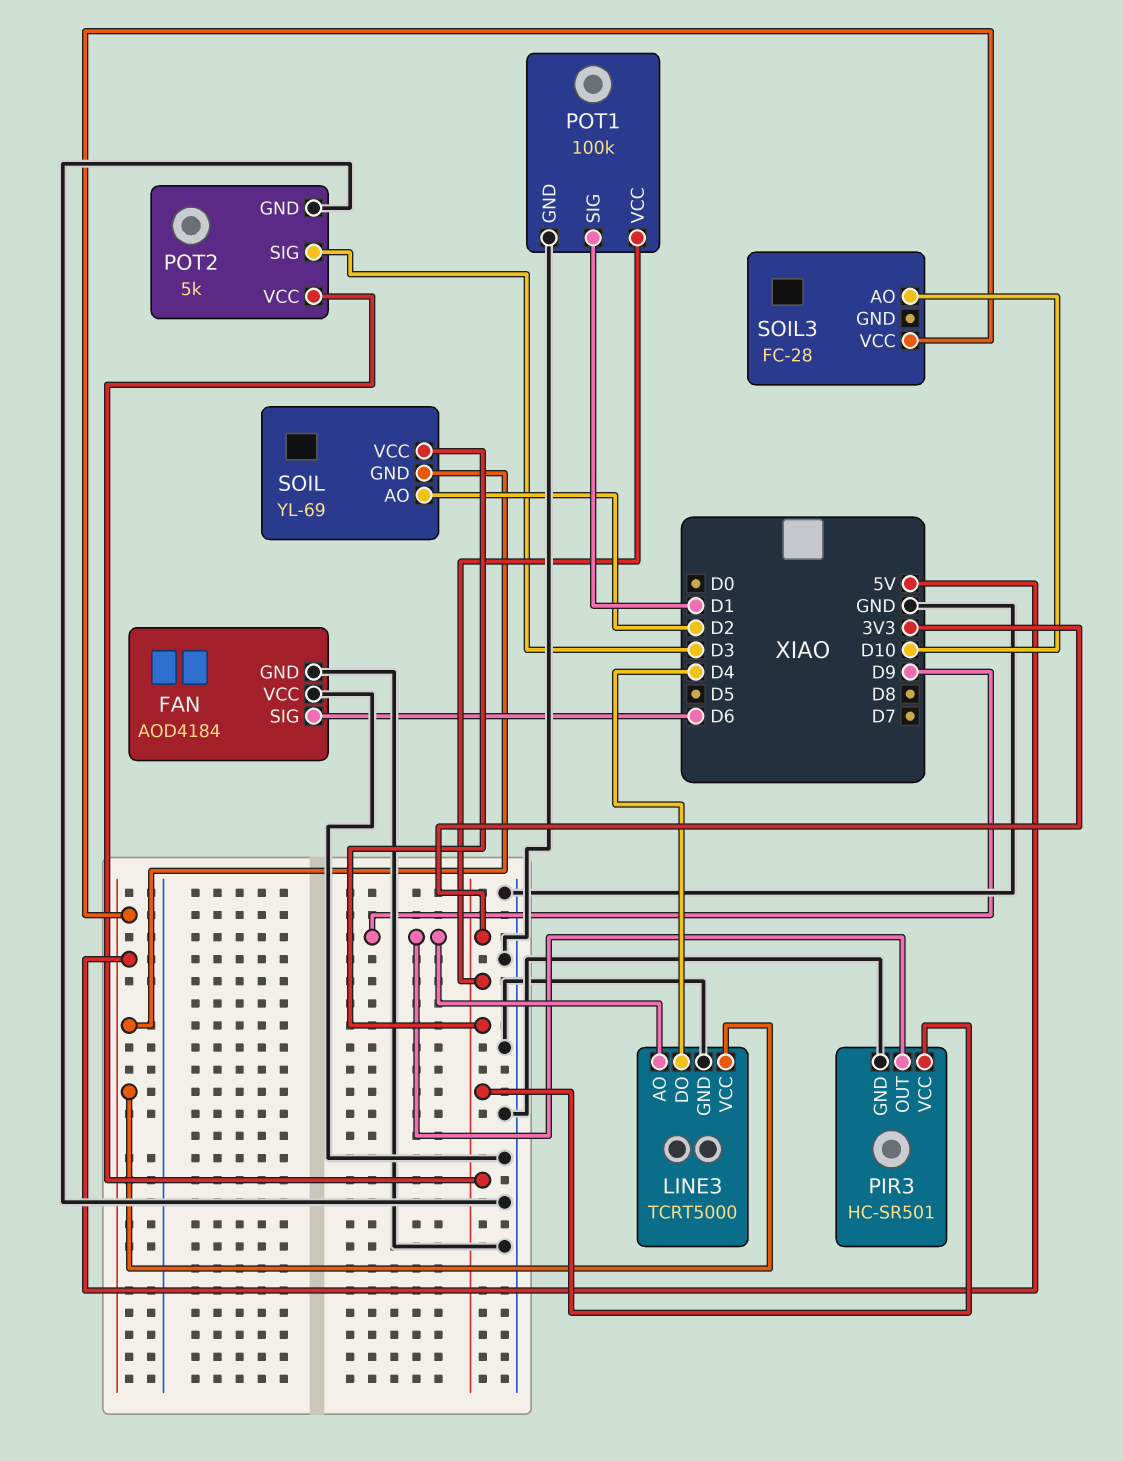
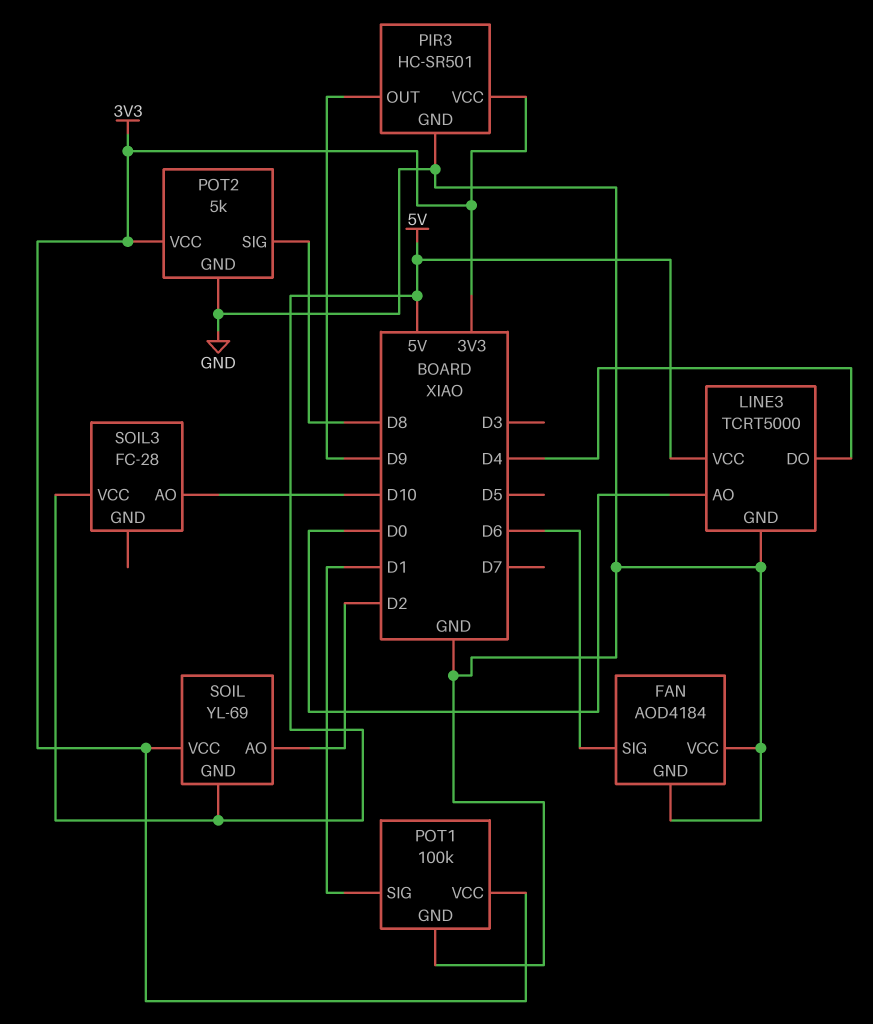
LINE3 pin AO: D9 -> D0
POT2 pin SIG: D3 -> D8

